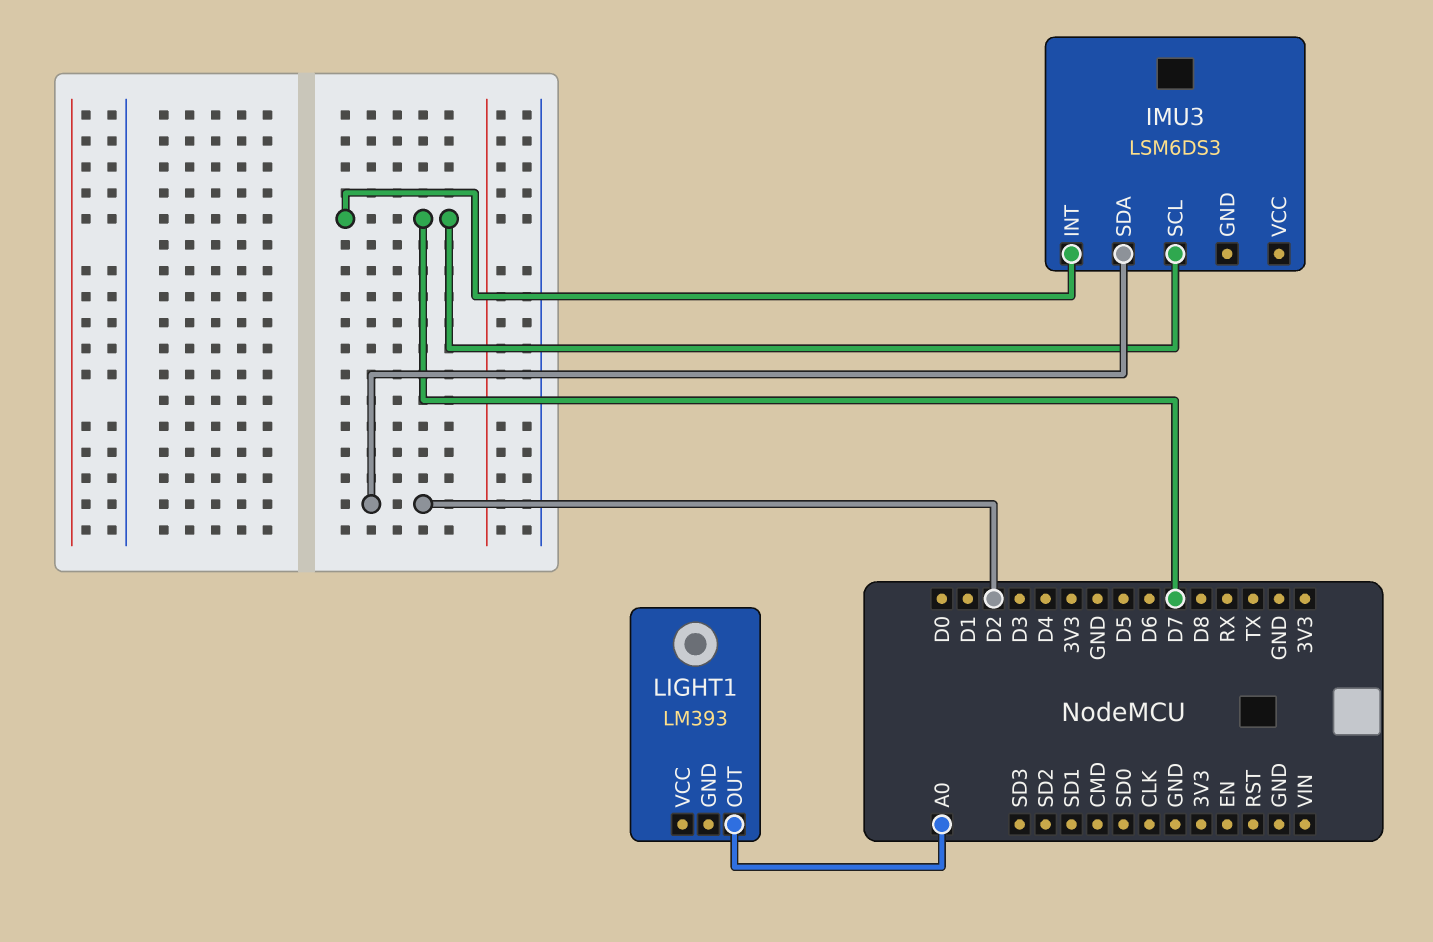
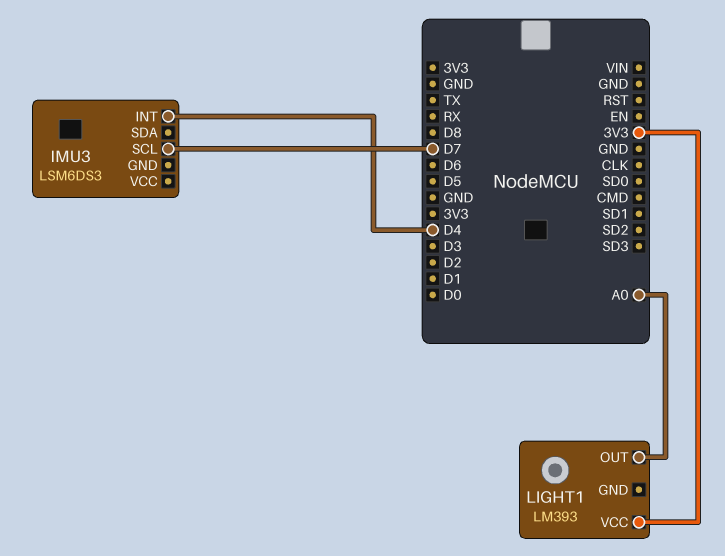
IMU3 pin INT: D7 -> D4
IMU3 pin SDA: D2 -> none
LIGHT1 pin VCC: none -> 3V3

